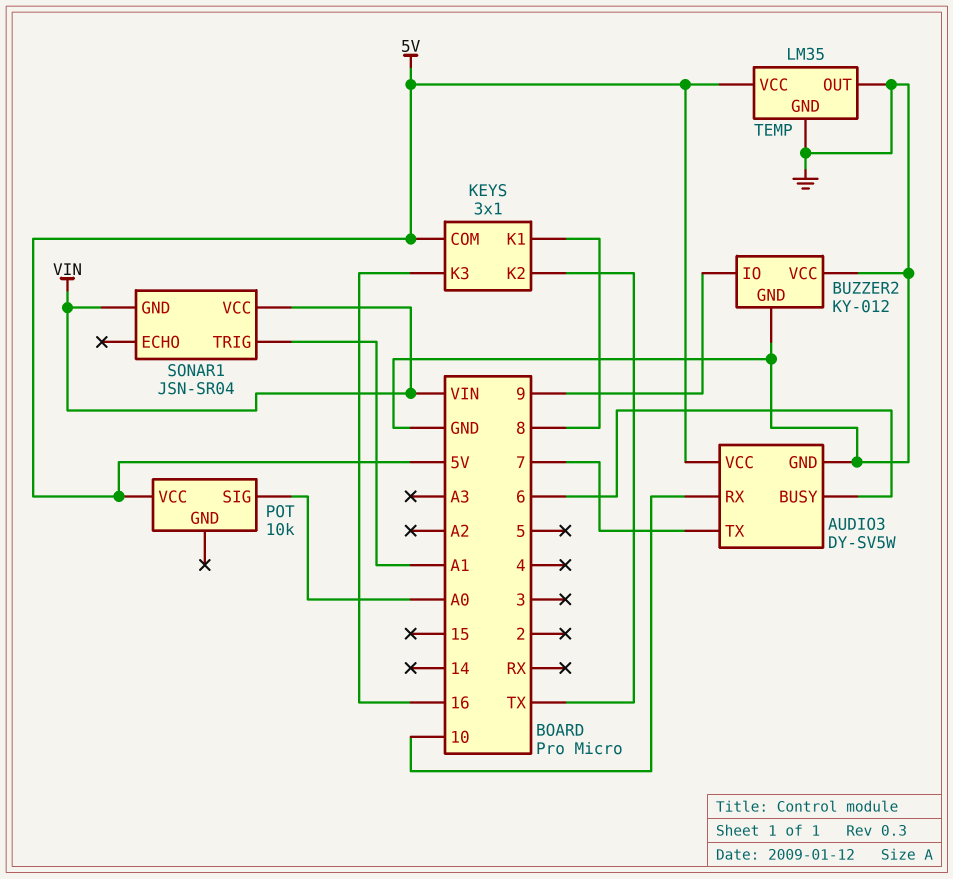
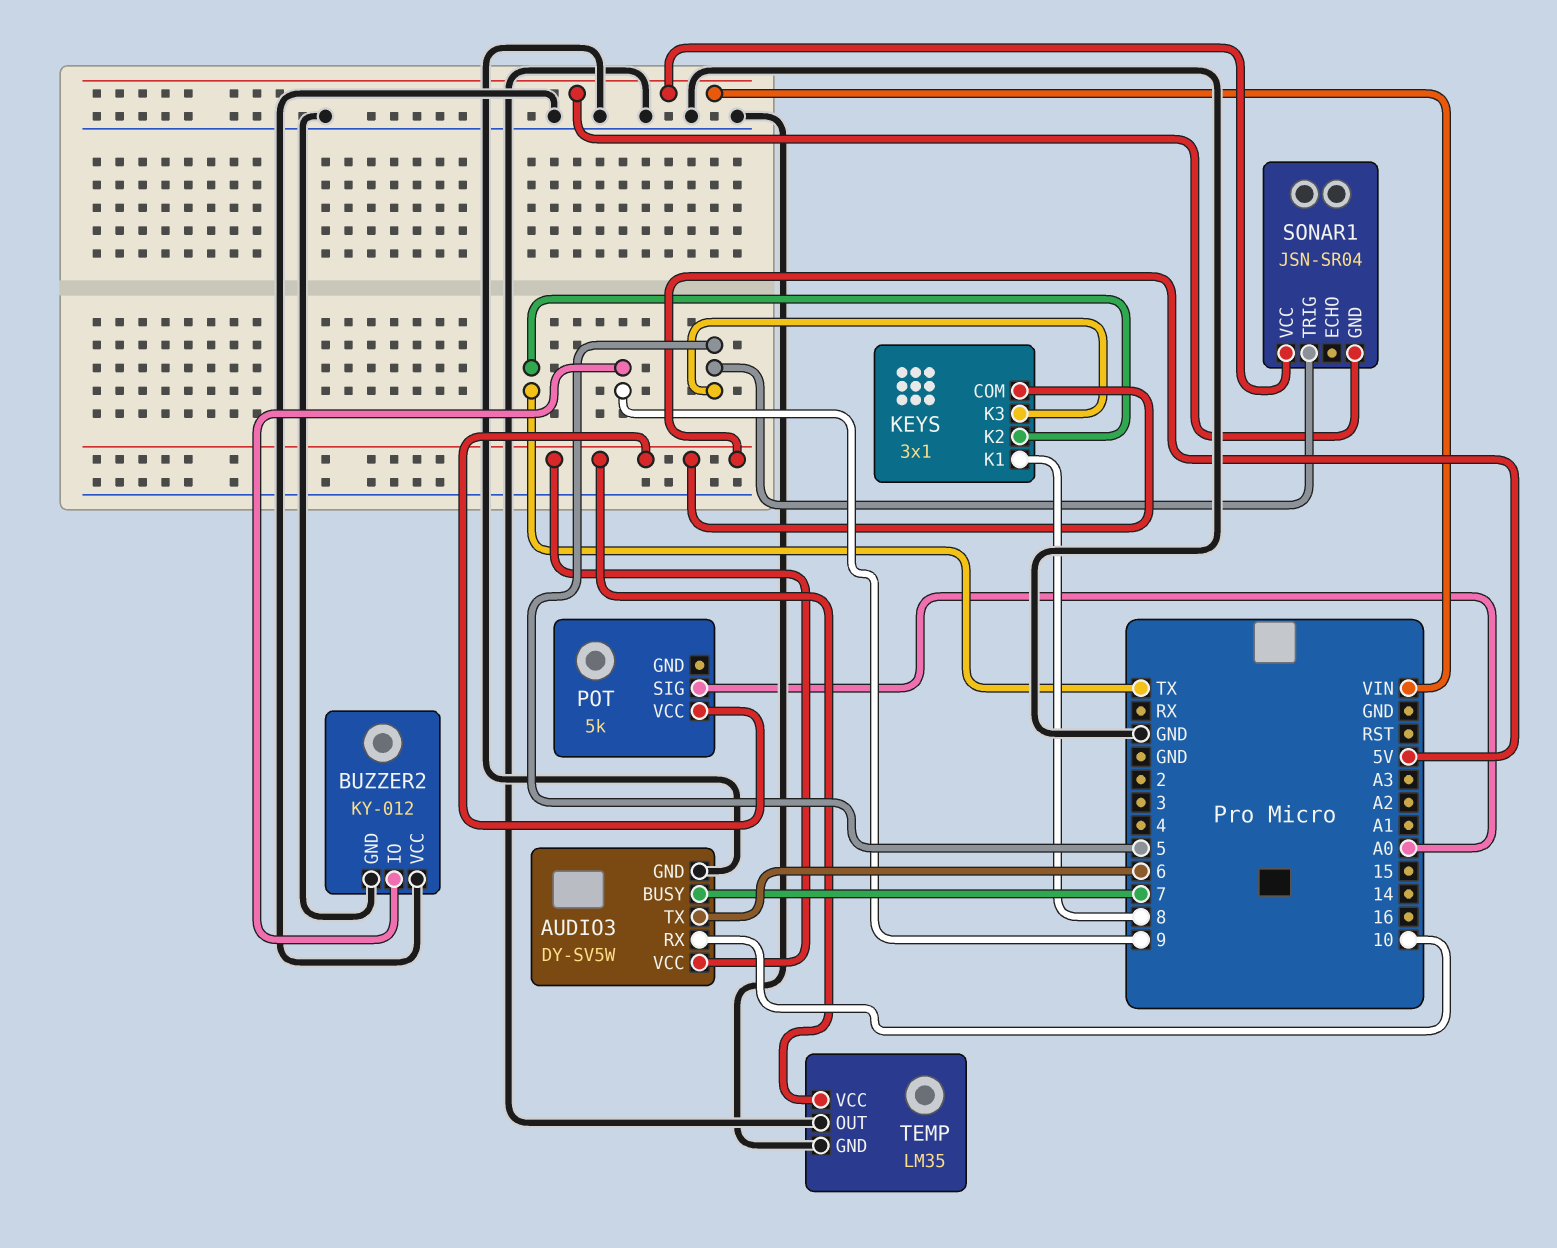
AUDIO3 pin BUSY: 6 -> 7
AUDIO3 pin TX: 7 -> 6
KEYS pin K3: 16 -> 5
POT: 10k -> 5k
SONAR1 pin TRIG: A1 -> 5

